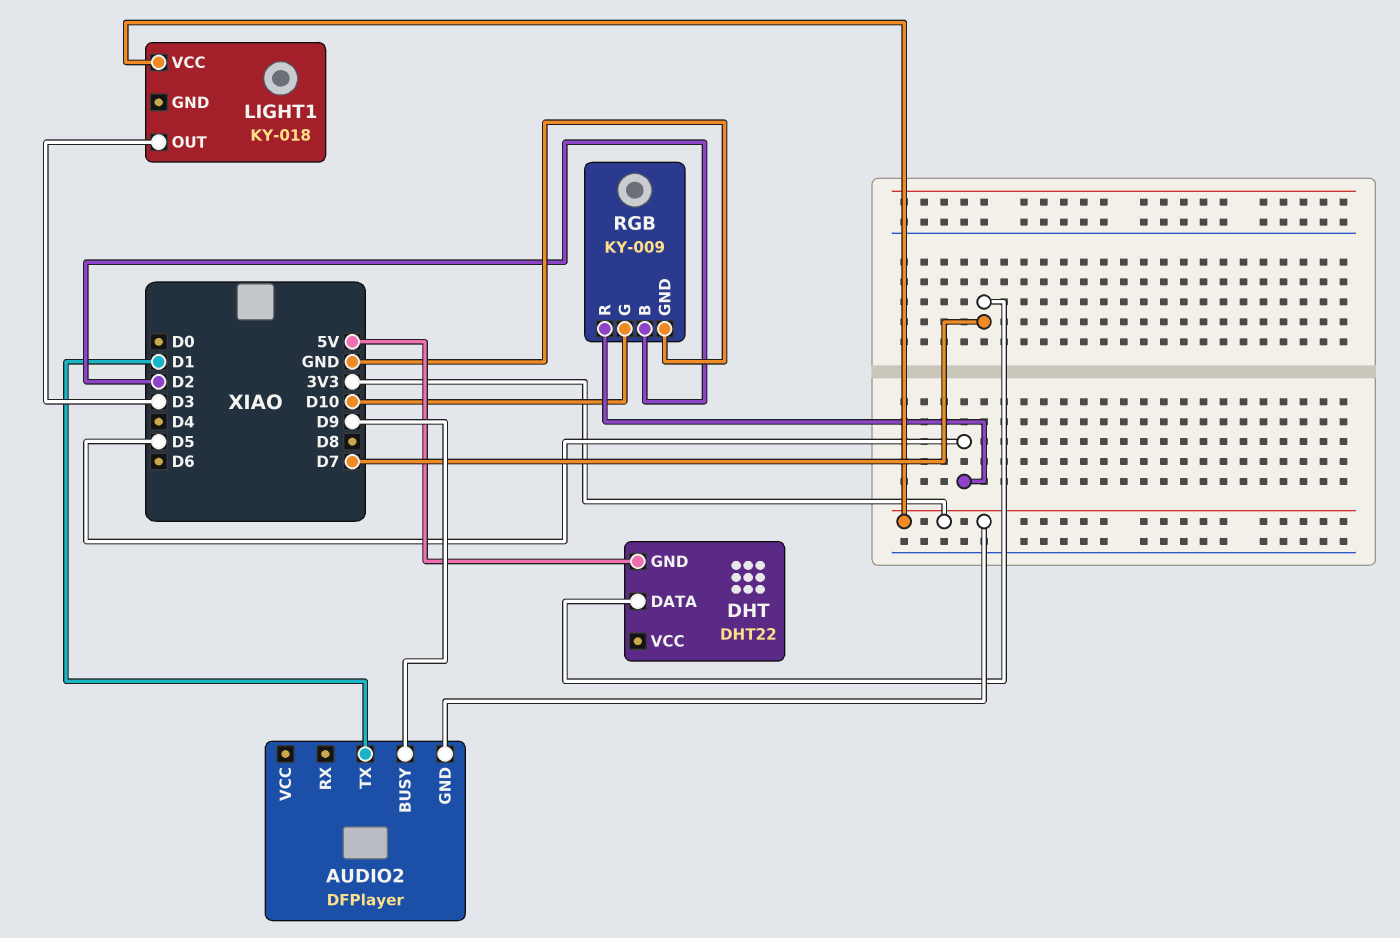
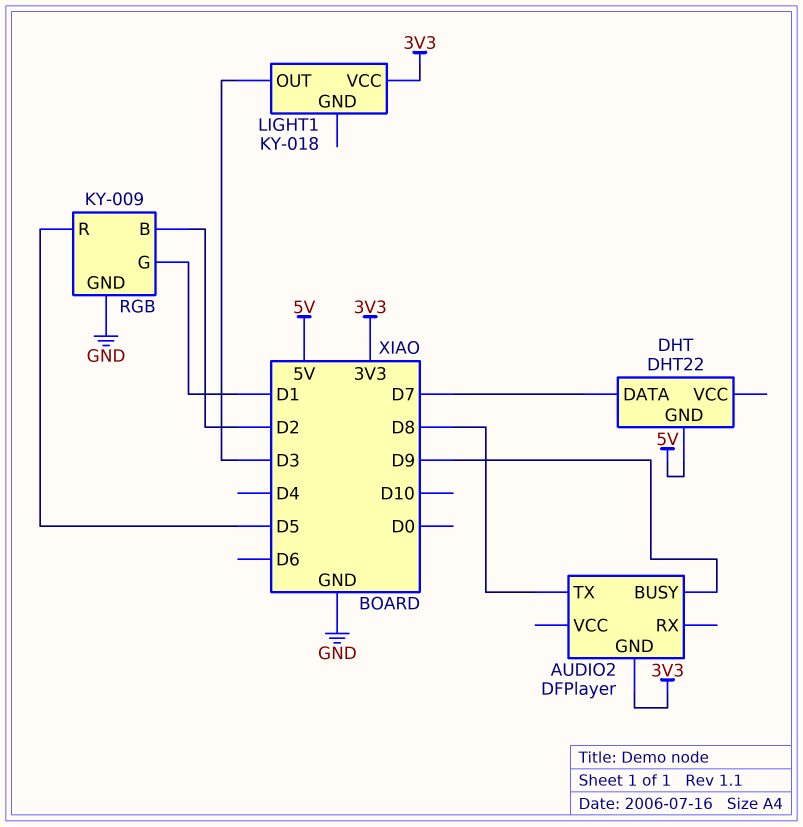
AUDIO2 pin TX: D1 -> D8
RGB pin G: D10 -> D1

